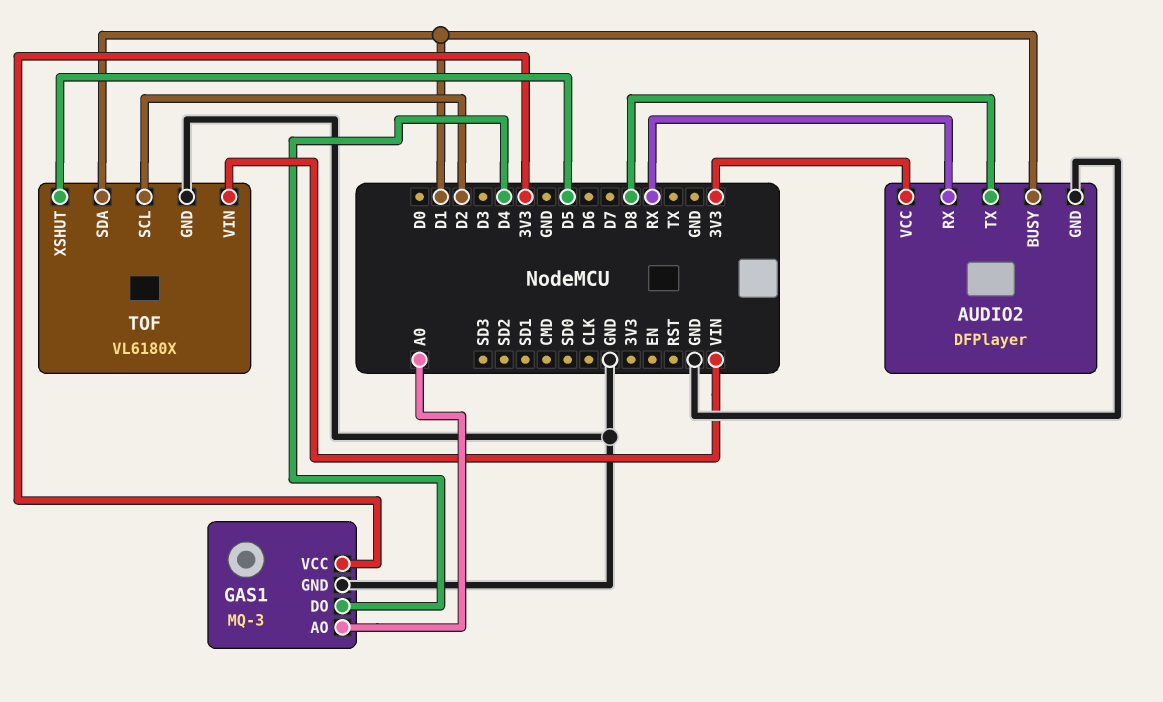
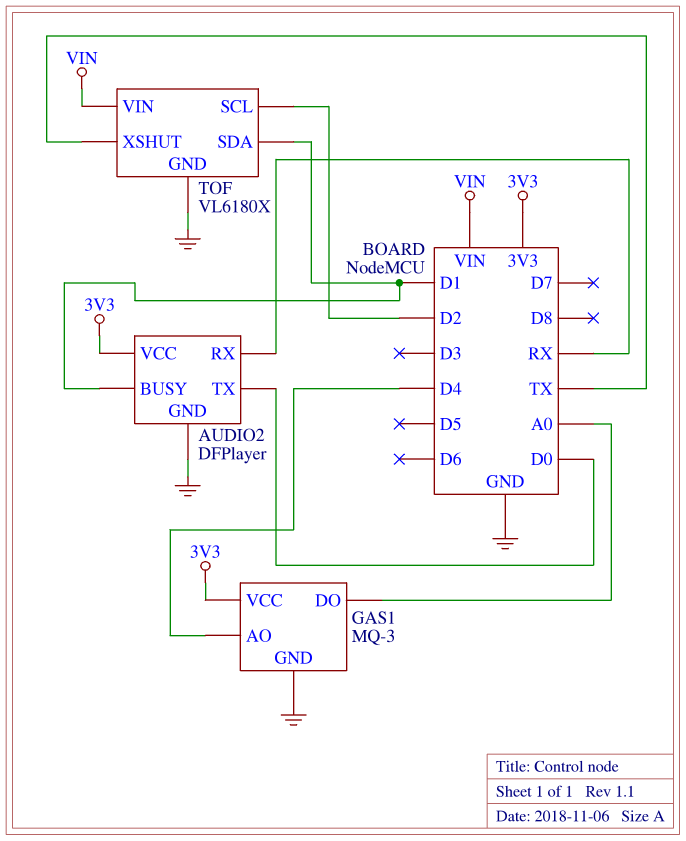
AUDIO2 pin TX: D8 -> D0
GAS1 pin AO: A0 -> D4
GAS1 pin DO: D4 -> A0
TOF pin XSHUT: D5 -> TX

